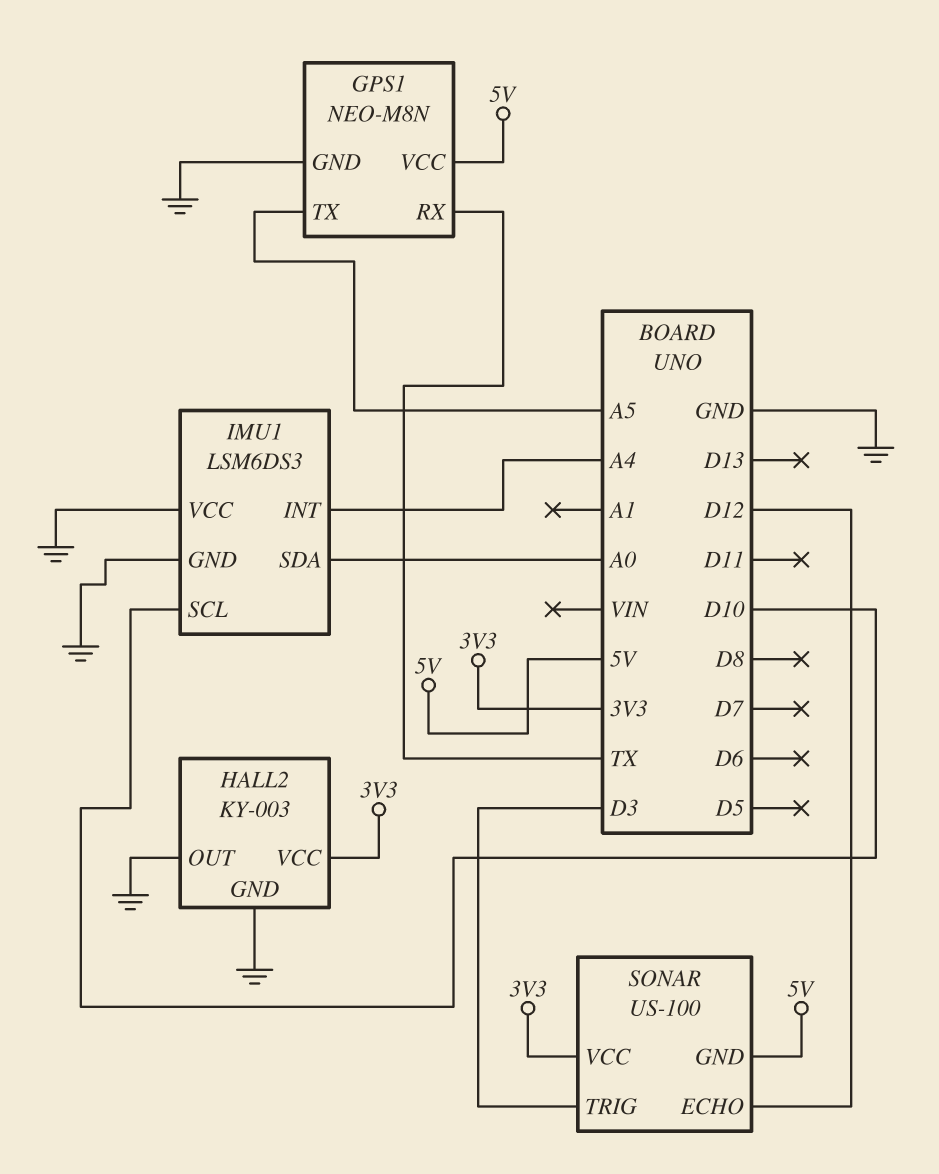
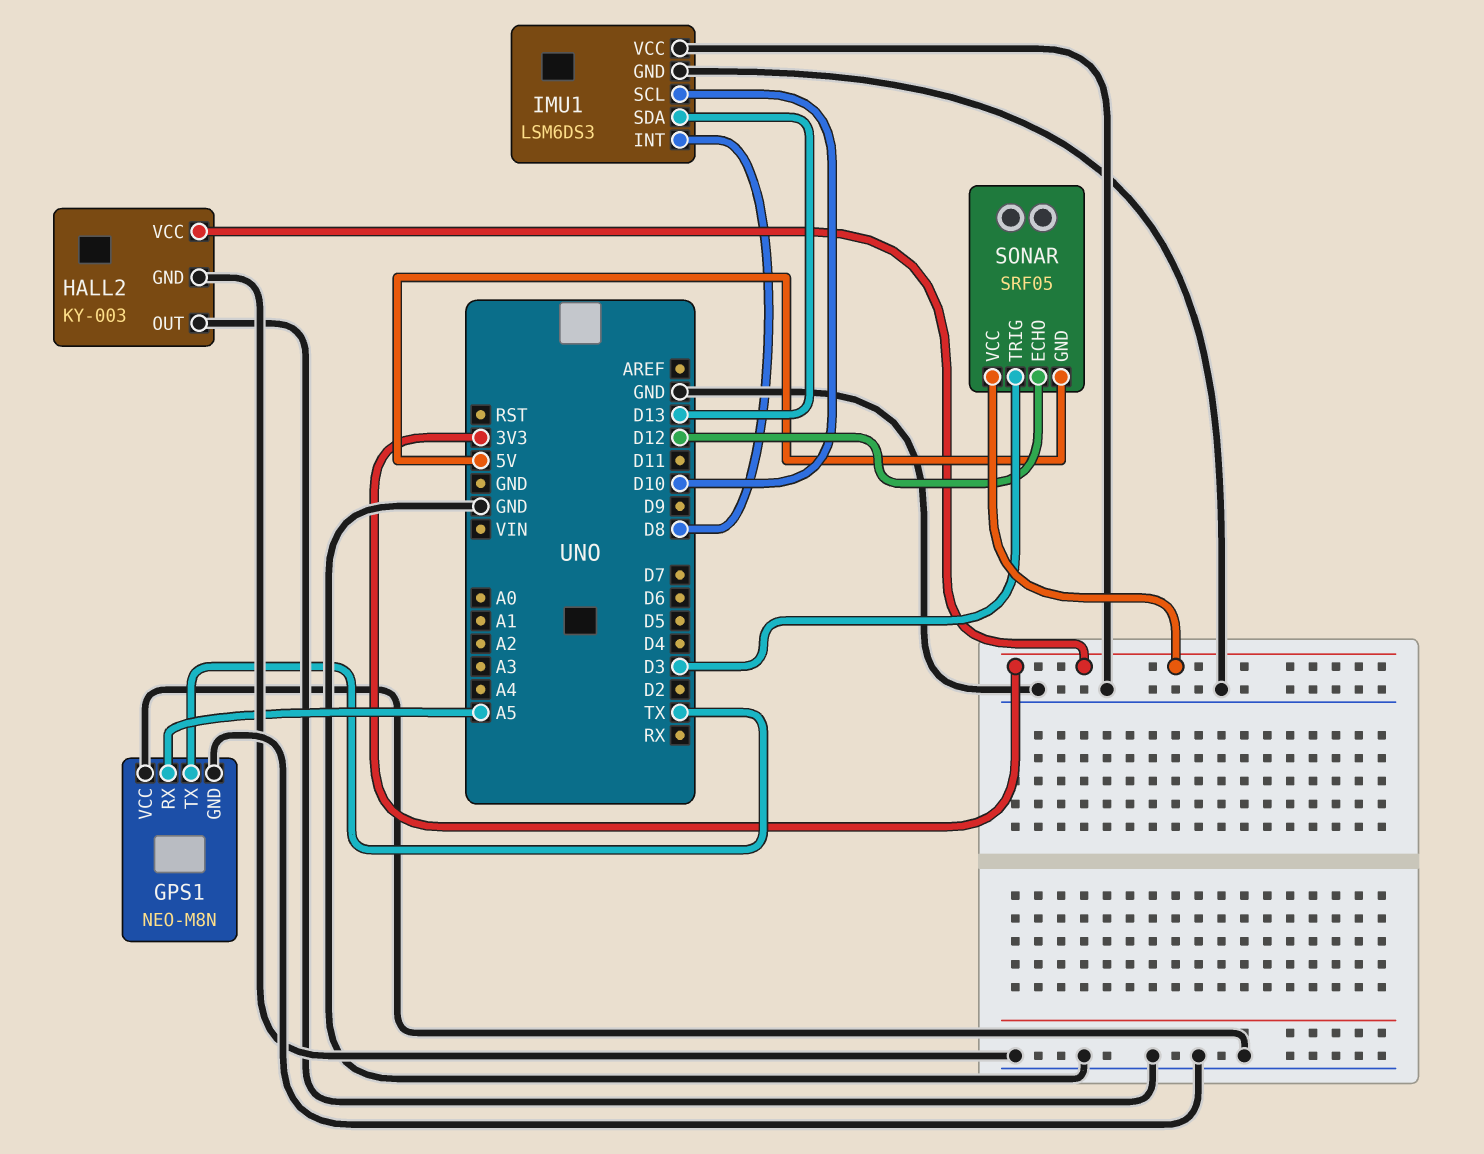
GPS1 pin RX: TX -> A5
GPS1 pin TX: A5 -> TX
GPS1 pin VCC: 5V -> GND
IMU1 pin INT: A4 -> D8
IMU1 pin SDA: A0 -> D13
SONAR: US-100 -> SRF05

